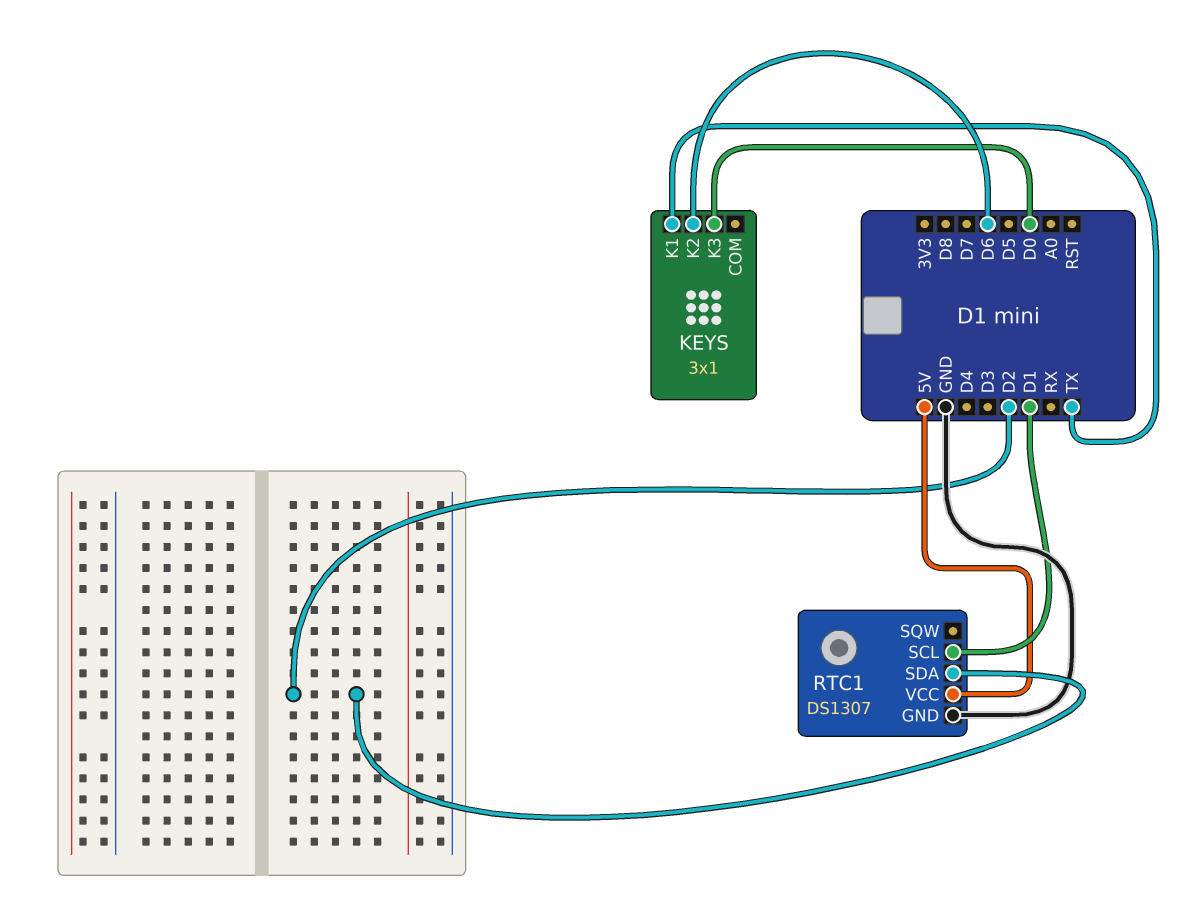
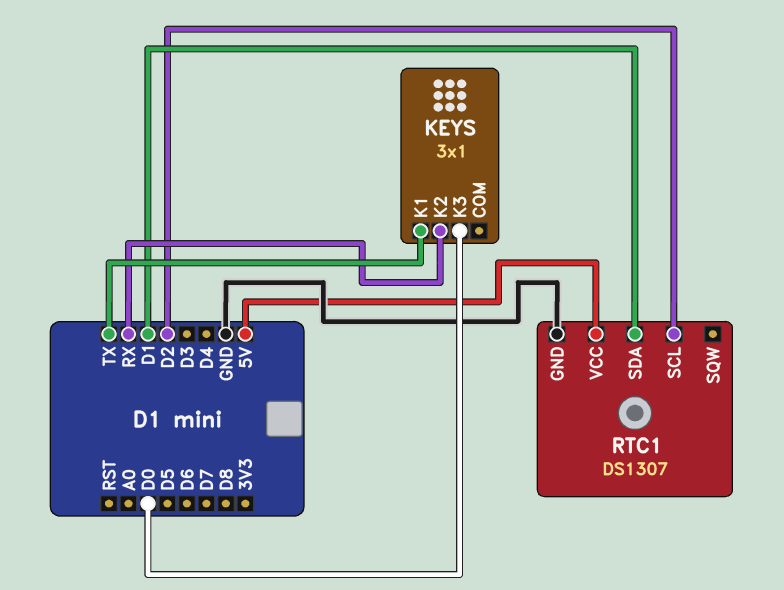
KEYS pin K2: D6 -> RX
RTC1 pin SCL: D1 -> D2
RTC1 pin SDA: D2 -> D1

